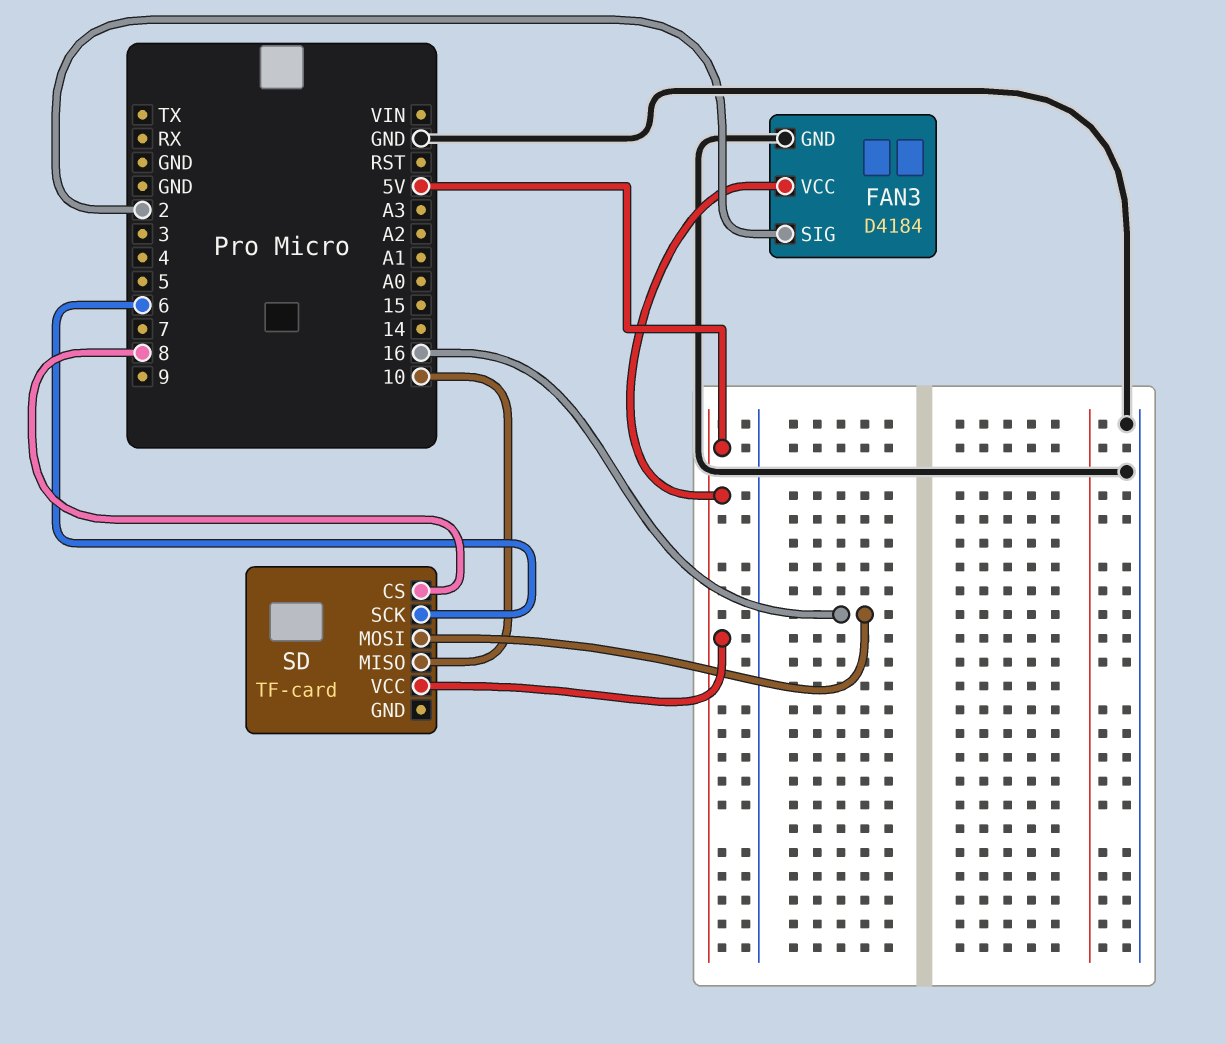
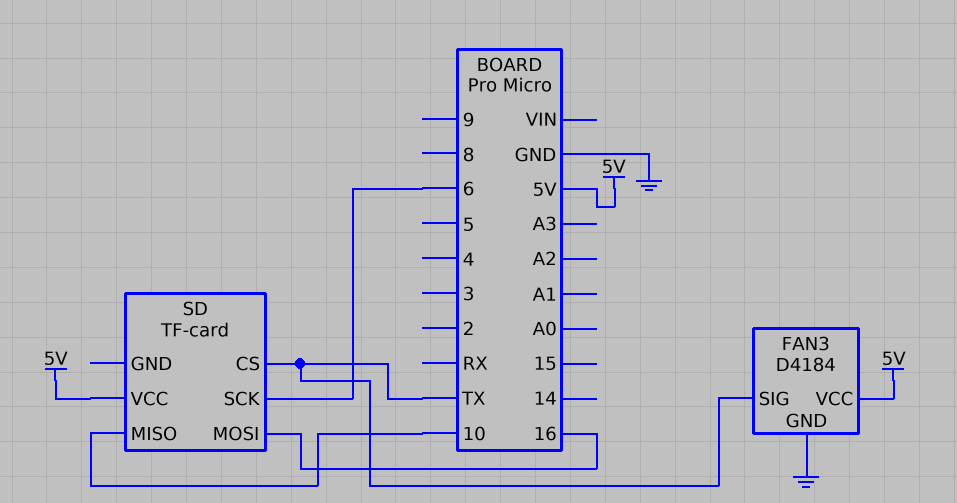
FAN3 pin SIG: 2 -> TX
SD pin CS: 8 -> TX

